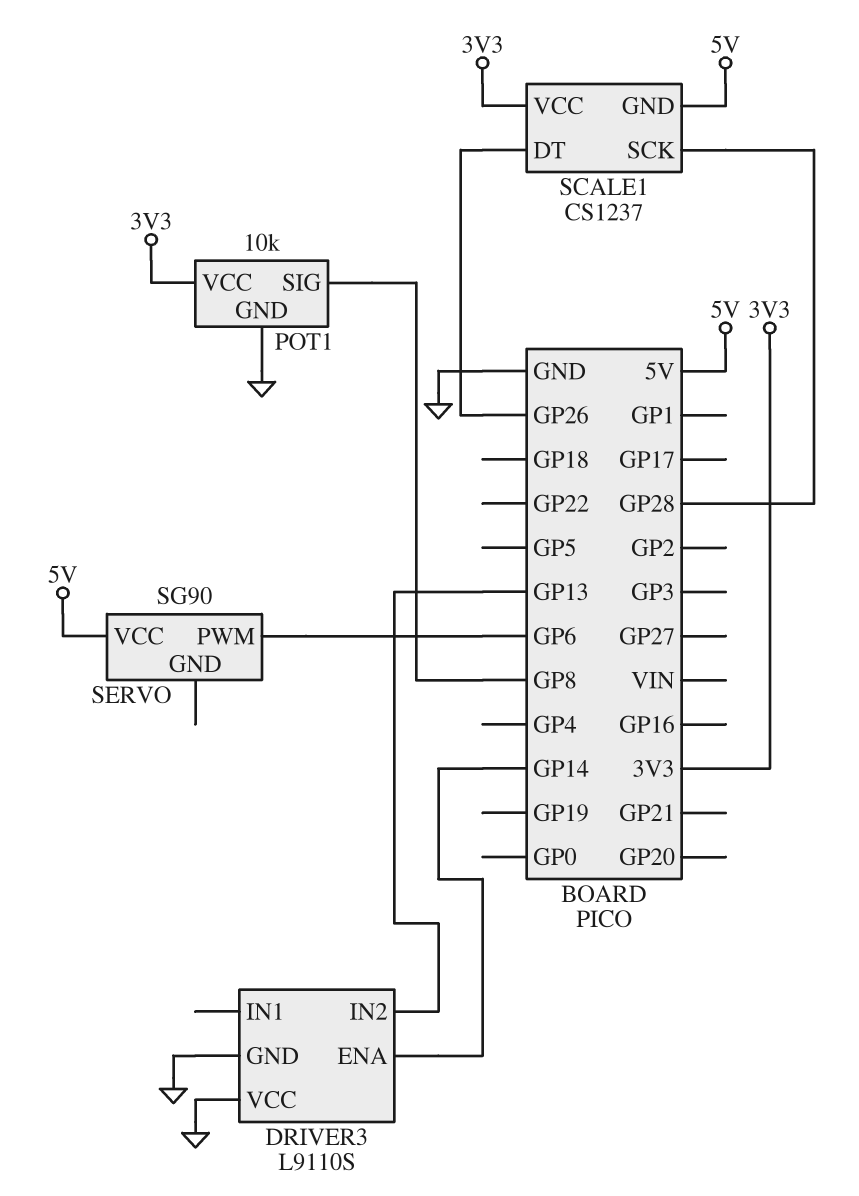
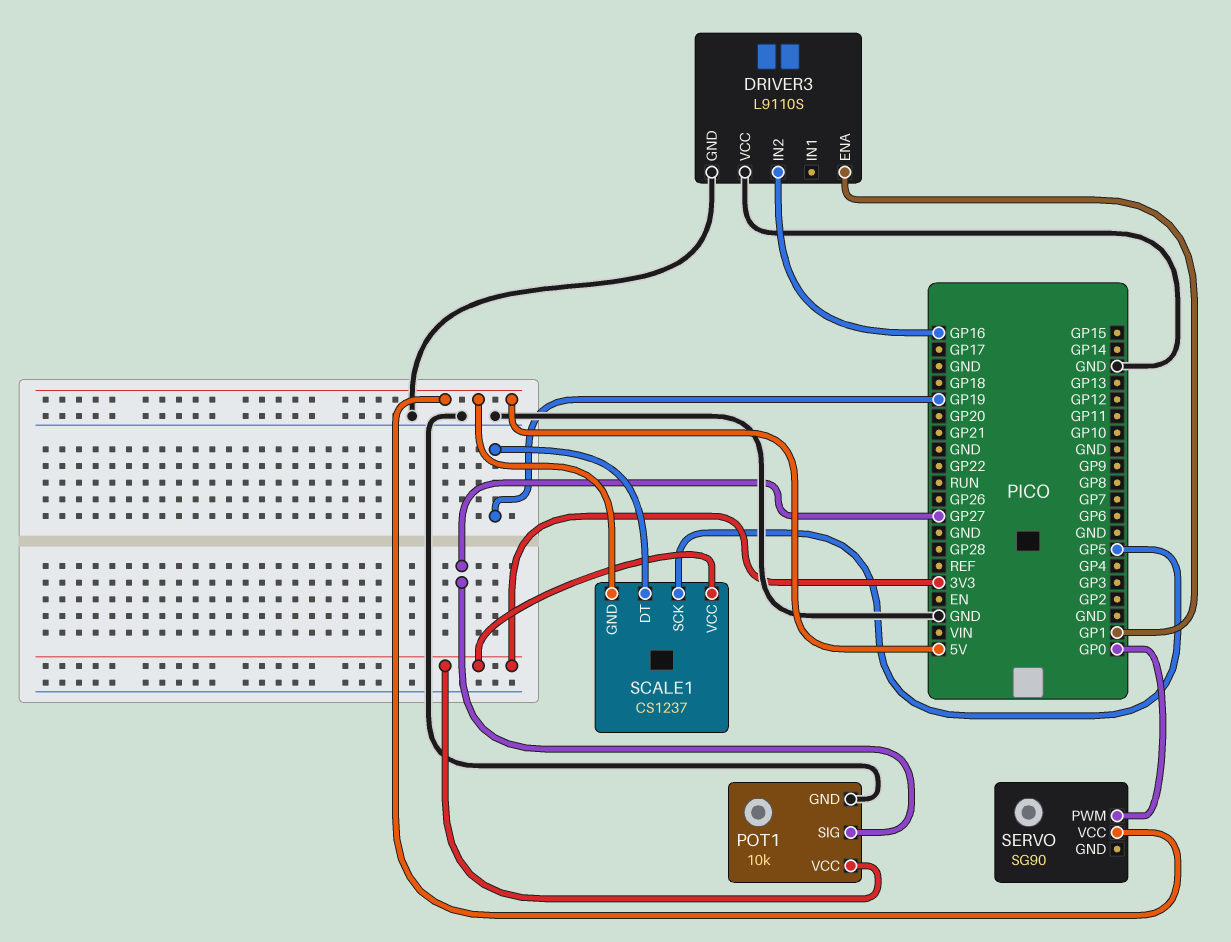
DRIVER3 pin ENA: GP14 -> GP1
DRIVER3 pin IN2: GP13 -> GP16
POT1 pin SIG: GP8 -> GP27
SCALE1 pin DT: GP26 -> GP19
SCALE1 pin SCK: GP28 -> GP5
SERVO pin PWM: GP6 -> GP0

